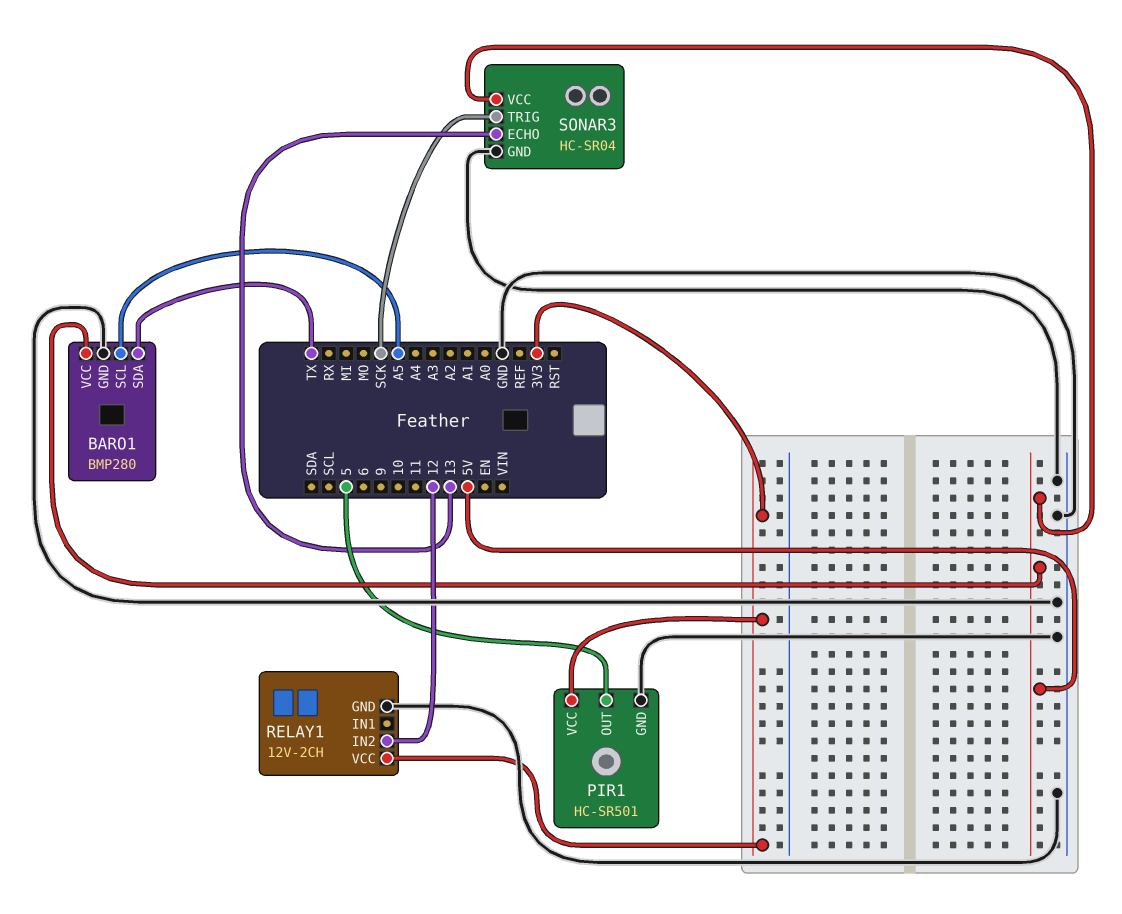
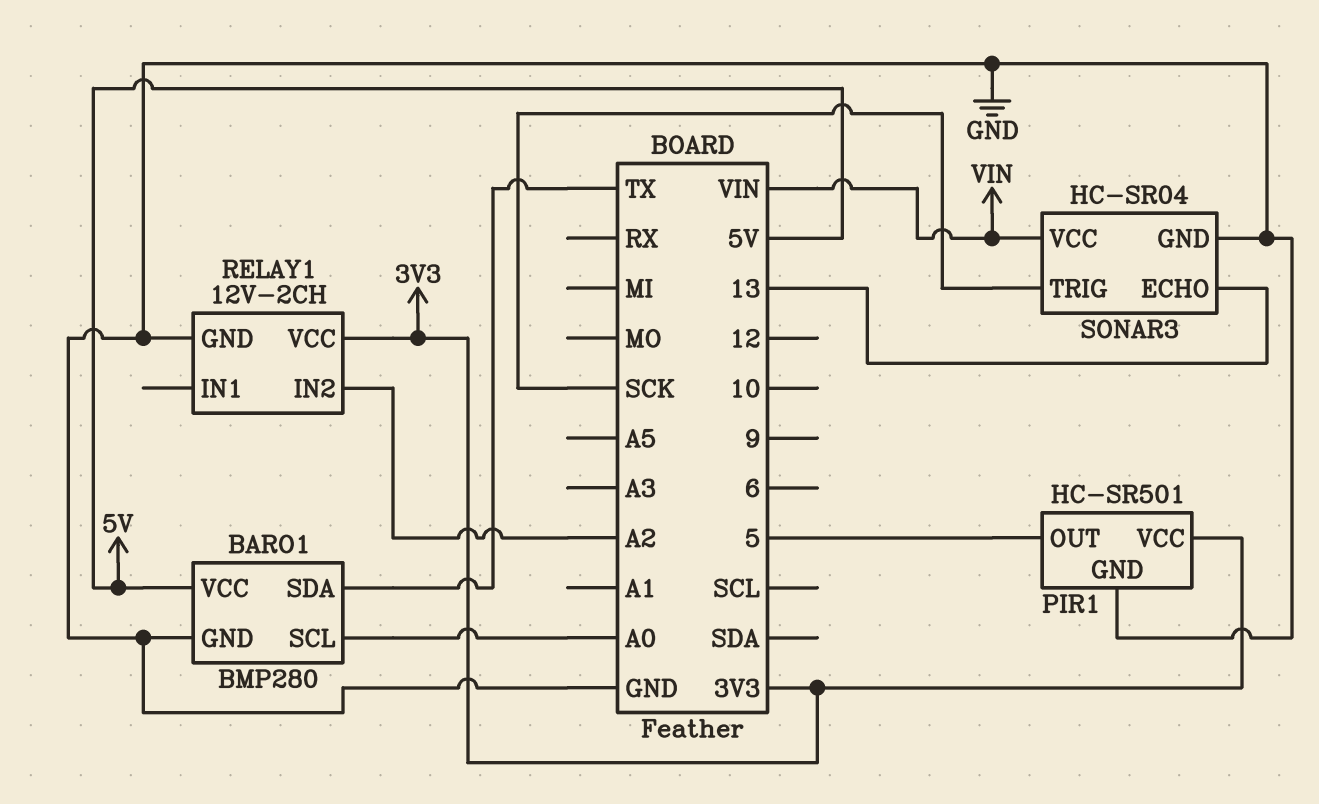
BARO1 pin SCL: A5 -> A0
RELAY1 pin IN2: 12 -> A2
SONAR3 pin VCC: 5V -> VIN

